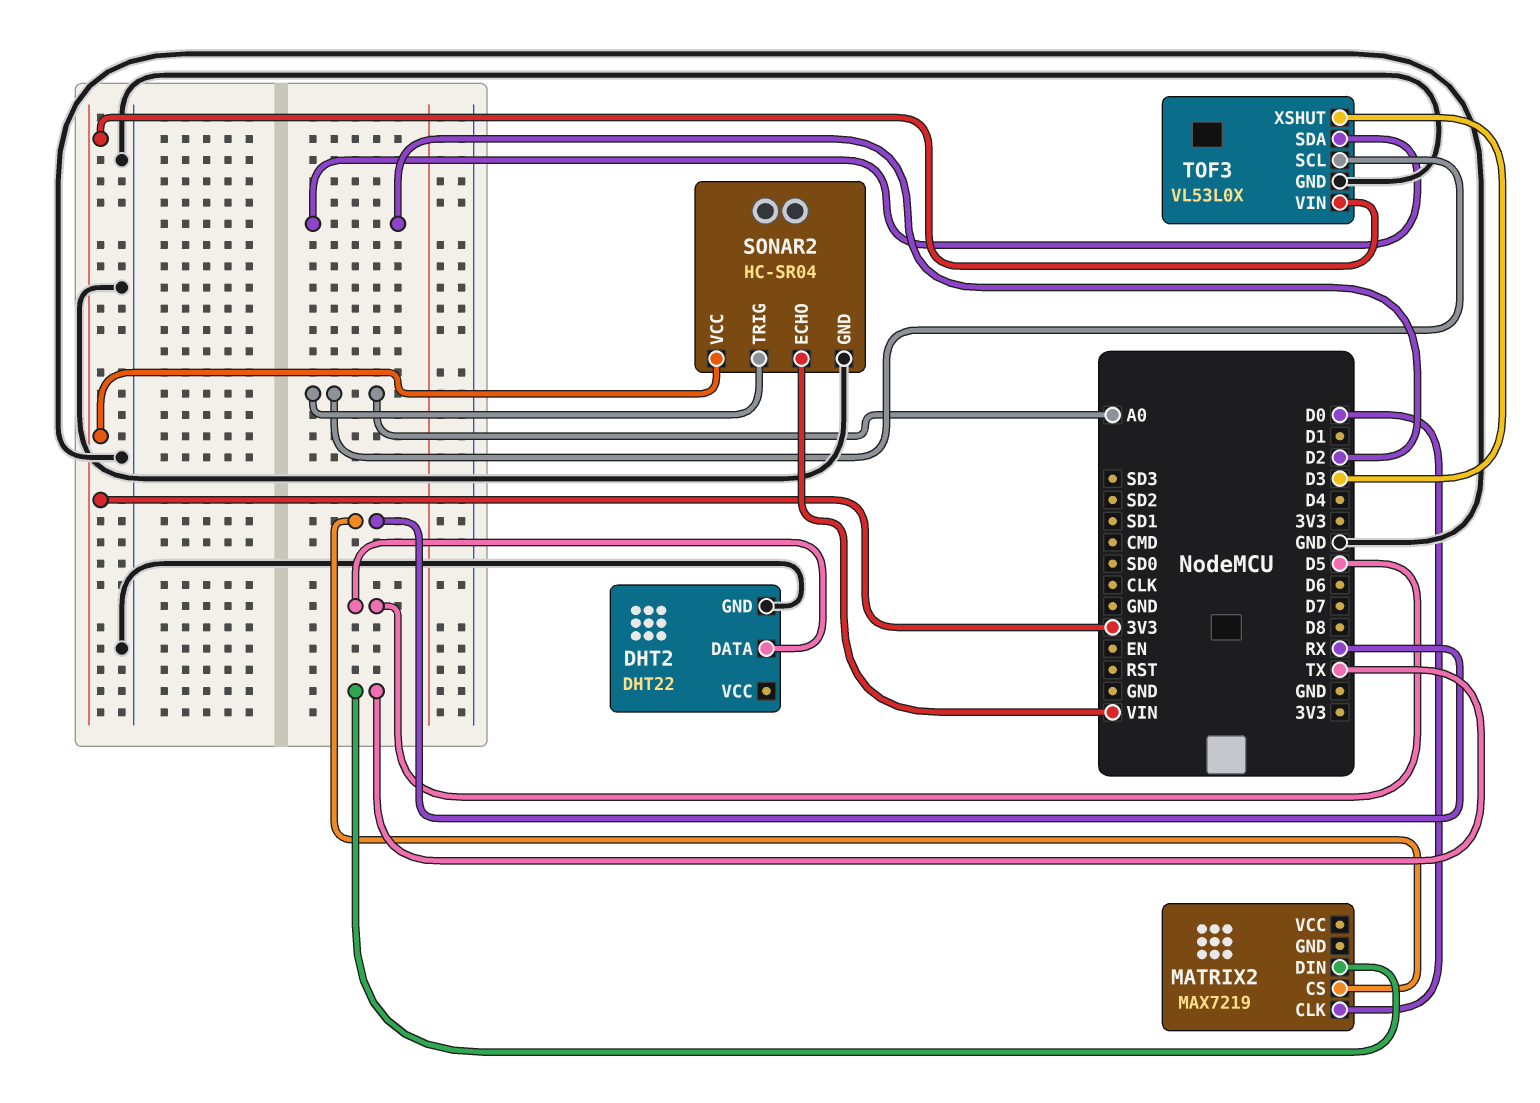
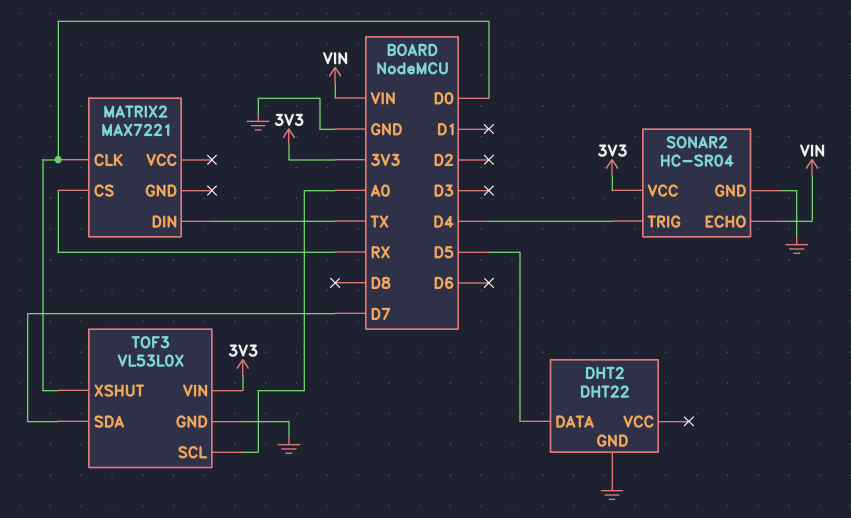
MATRIX2: MAX7219 -> MAX7221
SONAR2 pin TRIG: A0 -> D4
TOF3 pin SDA: D2 -> D7
TOF3 pin XSHUT: D3 -> D0

